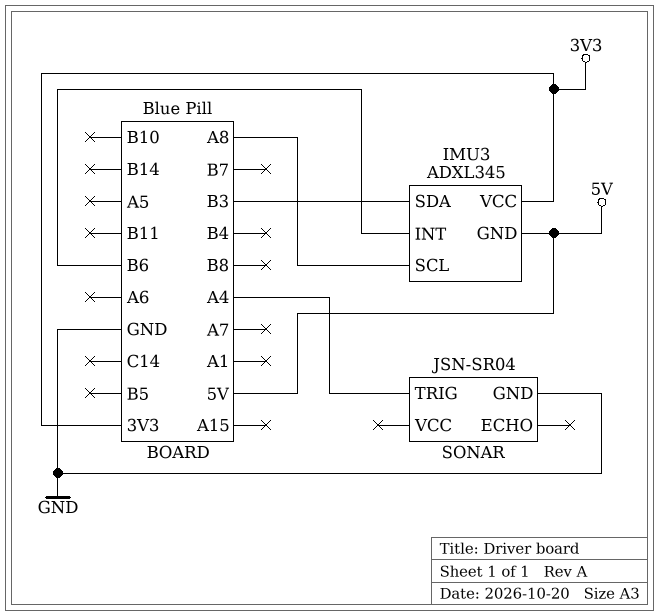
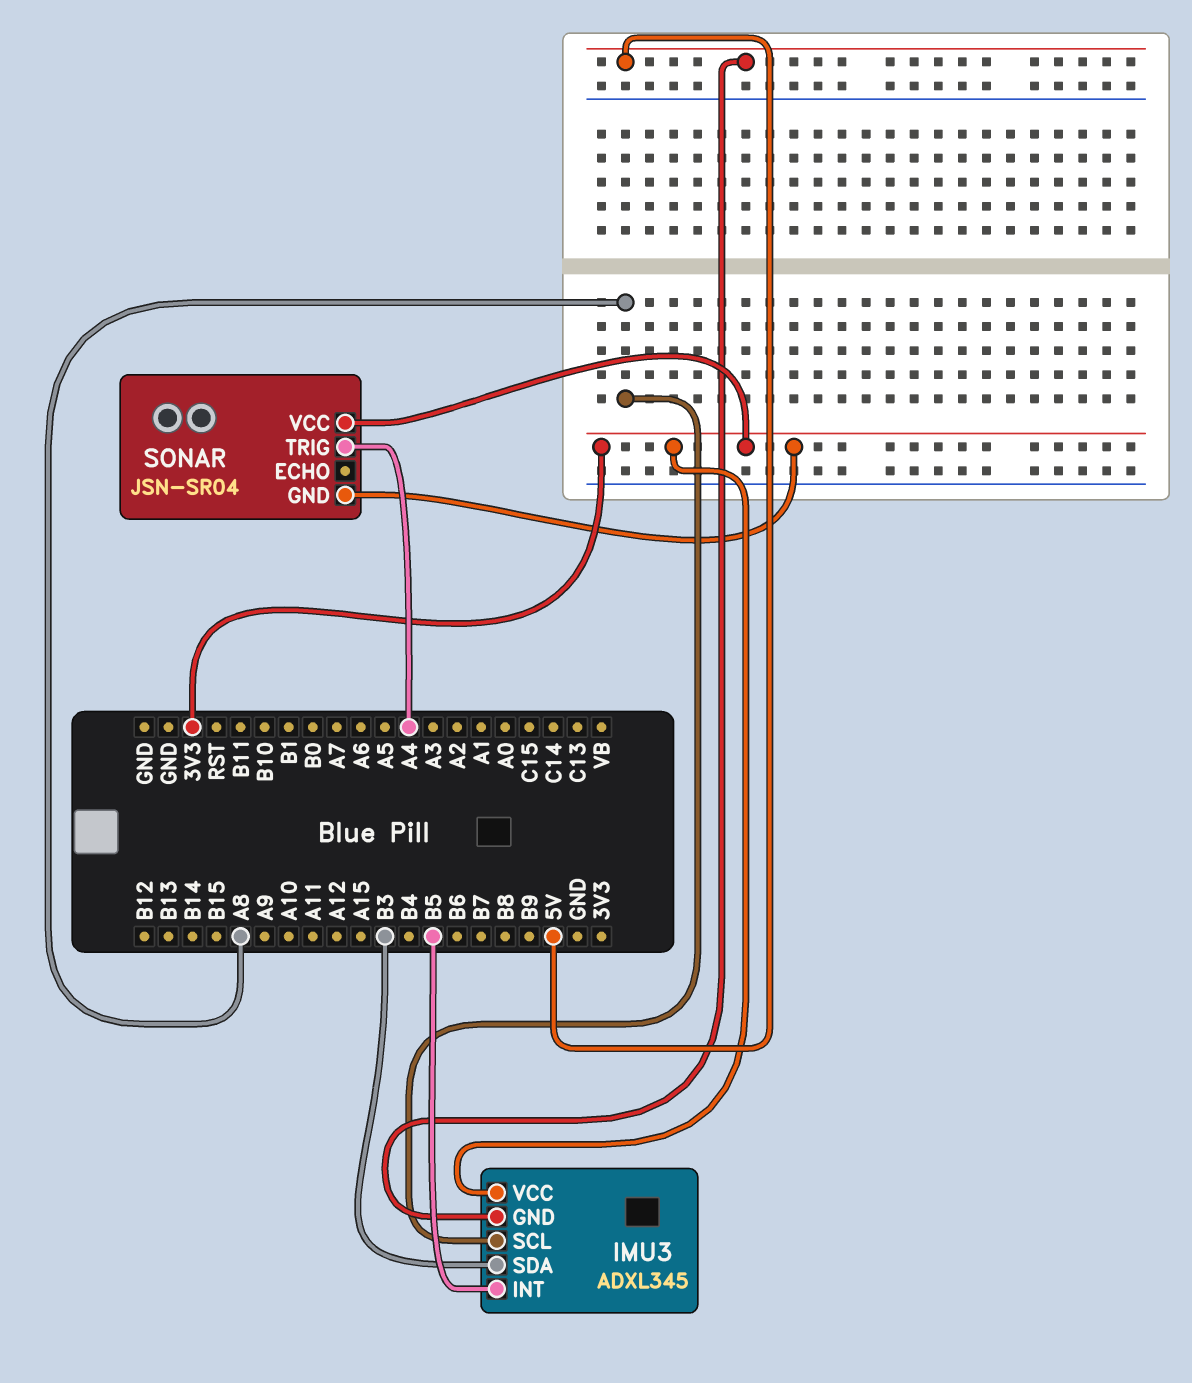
IMU3 pin INT: B6 -> B5
SONAR pin GND: GND -> 3V3
SONAR pin VCC: none -> 3V3

